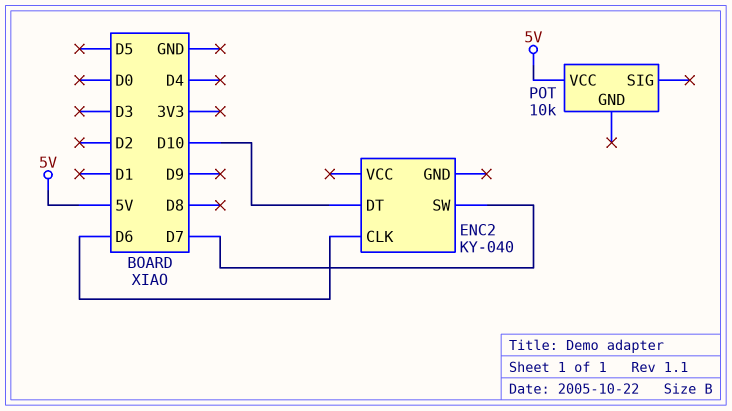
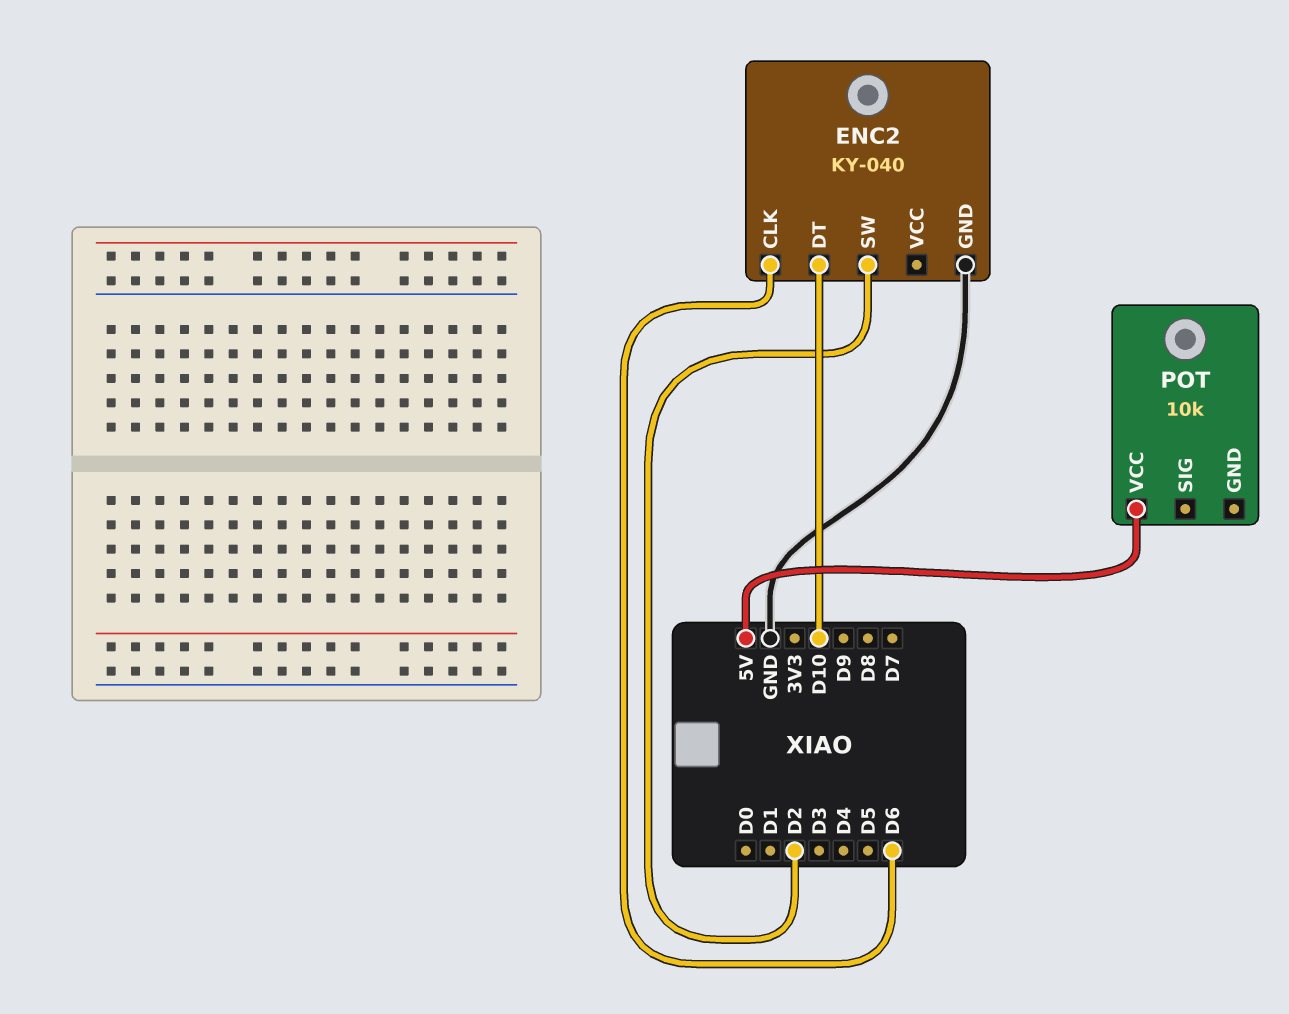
ENC2 pin GND: none -> GND
ENC2 pin SW: D7 -> D2

